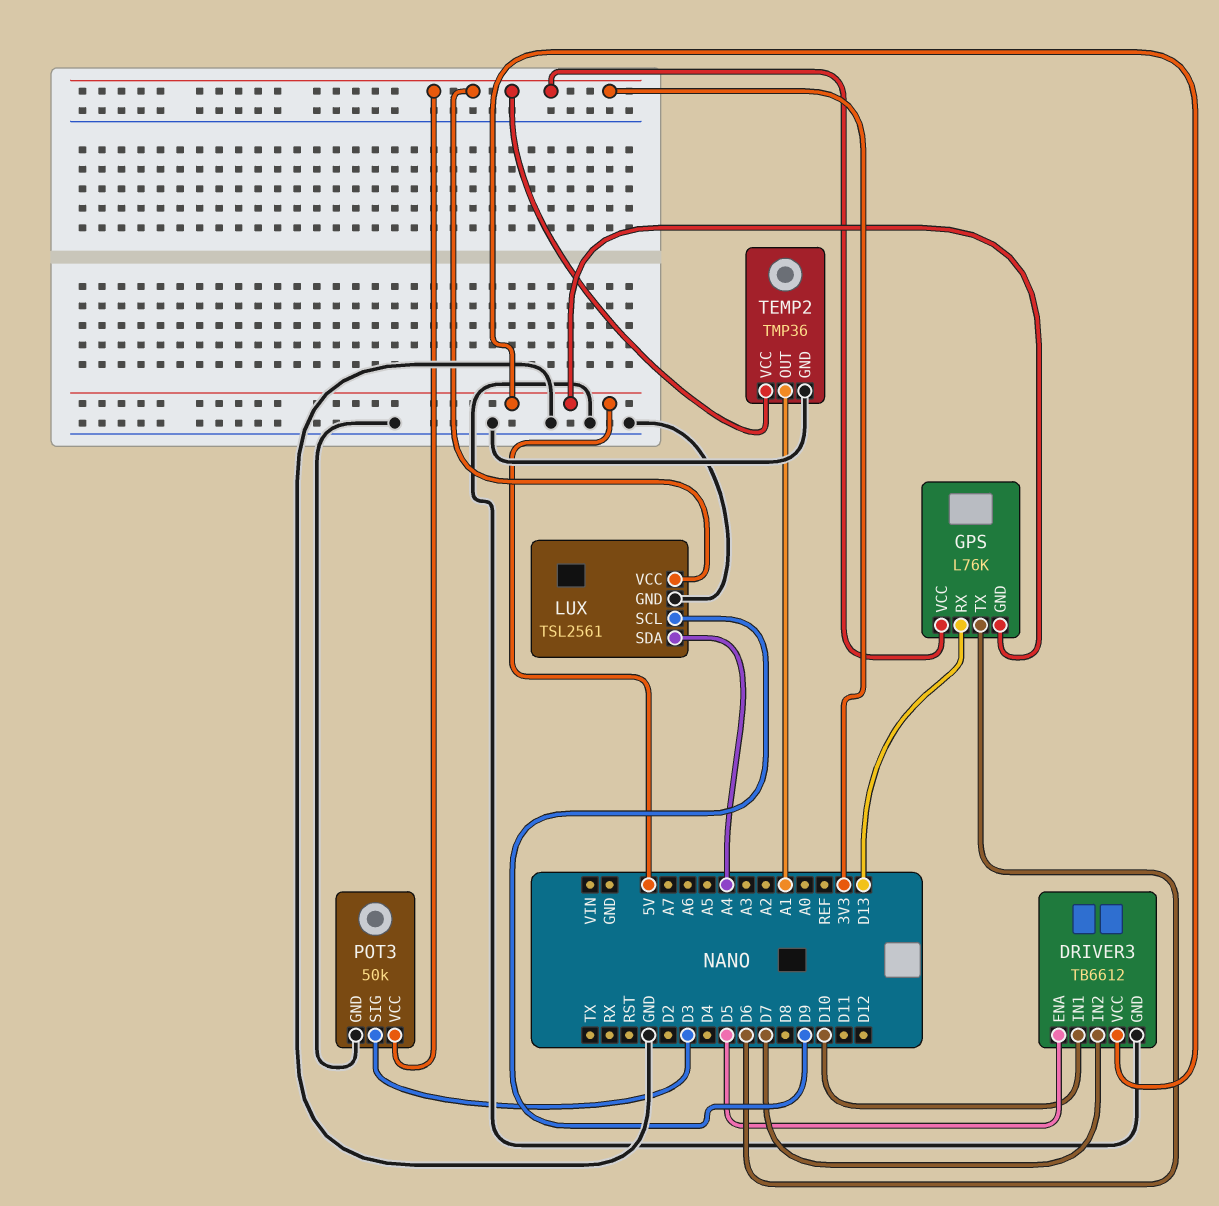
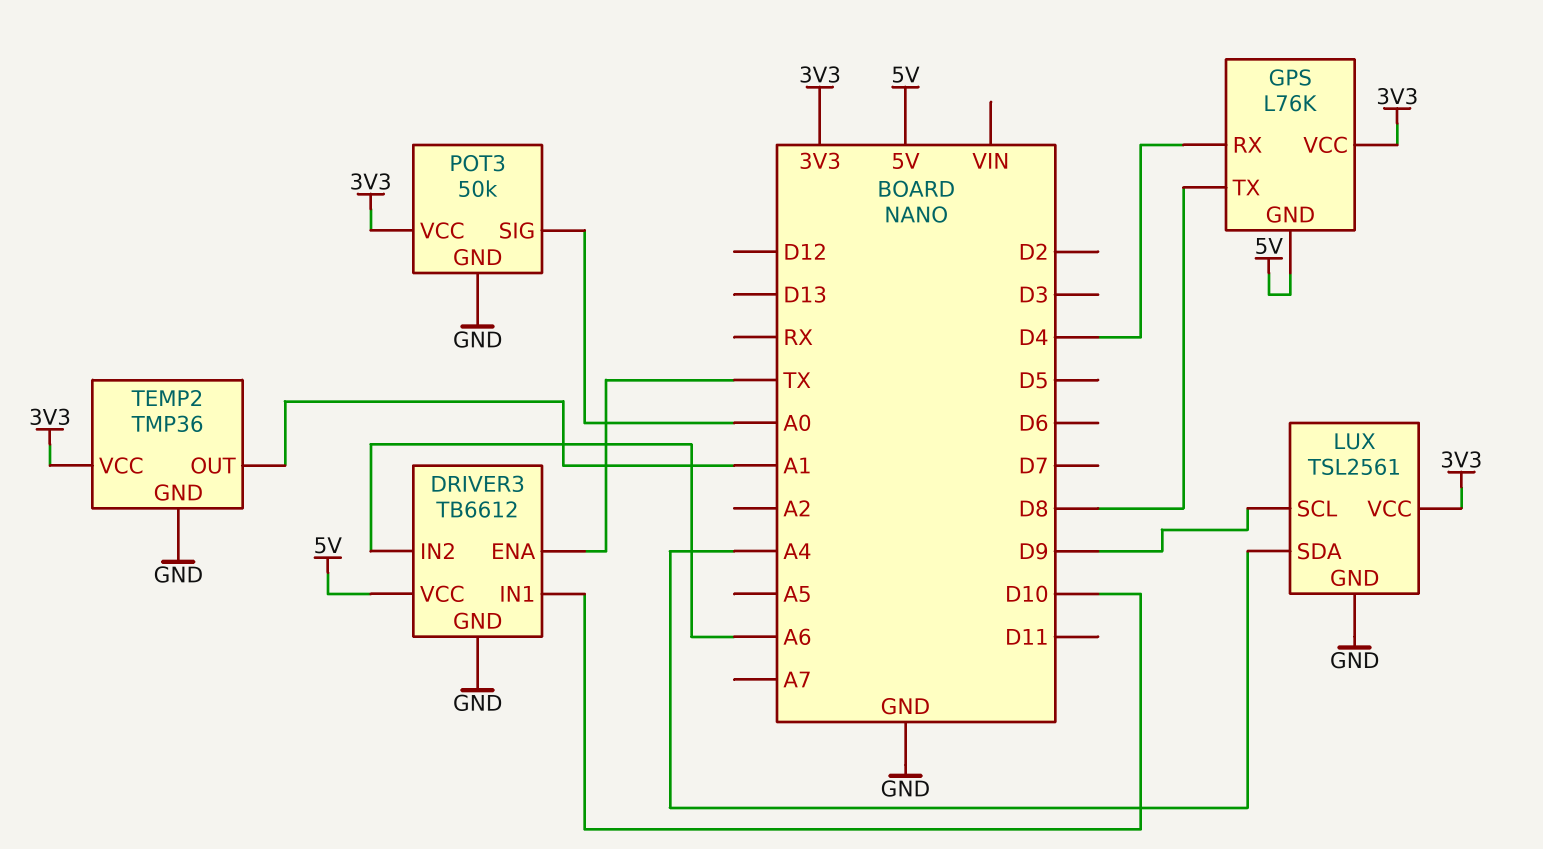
DRIVER3 pin ENA: D5 -> TX
DRIVER3 pin IN2: D7 -> A6
GPS pin RX: D13 -> D4
GPS pin TX: D6 -> D8
POT3 pin SIG: D3 -> A0

